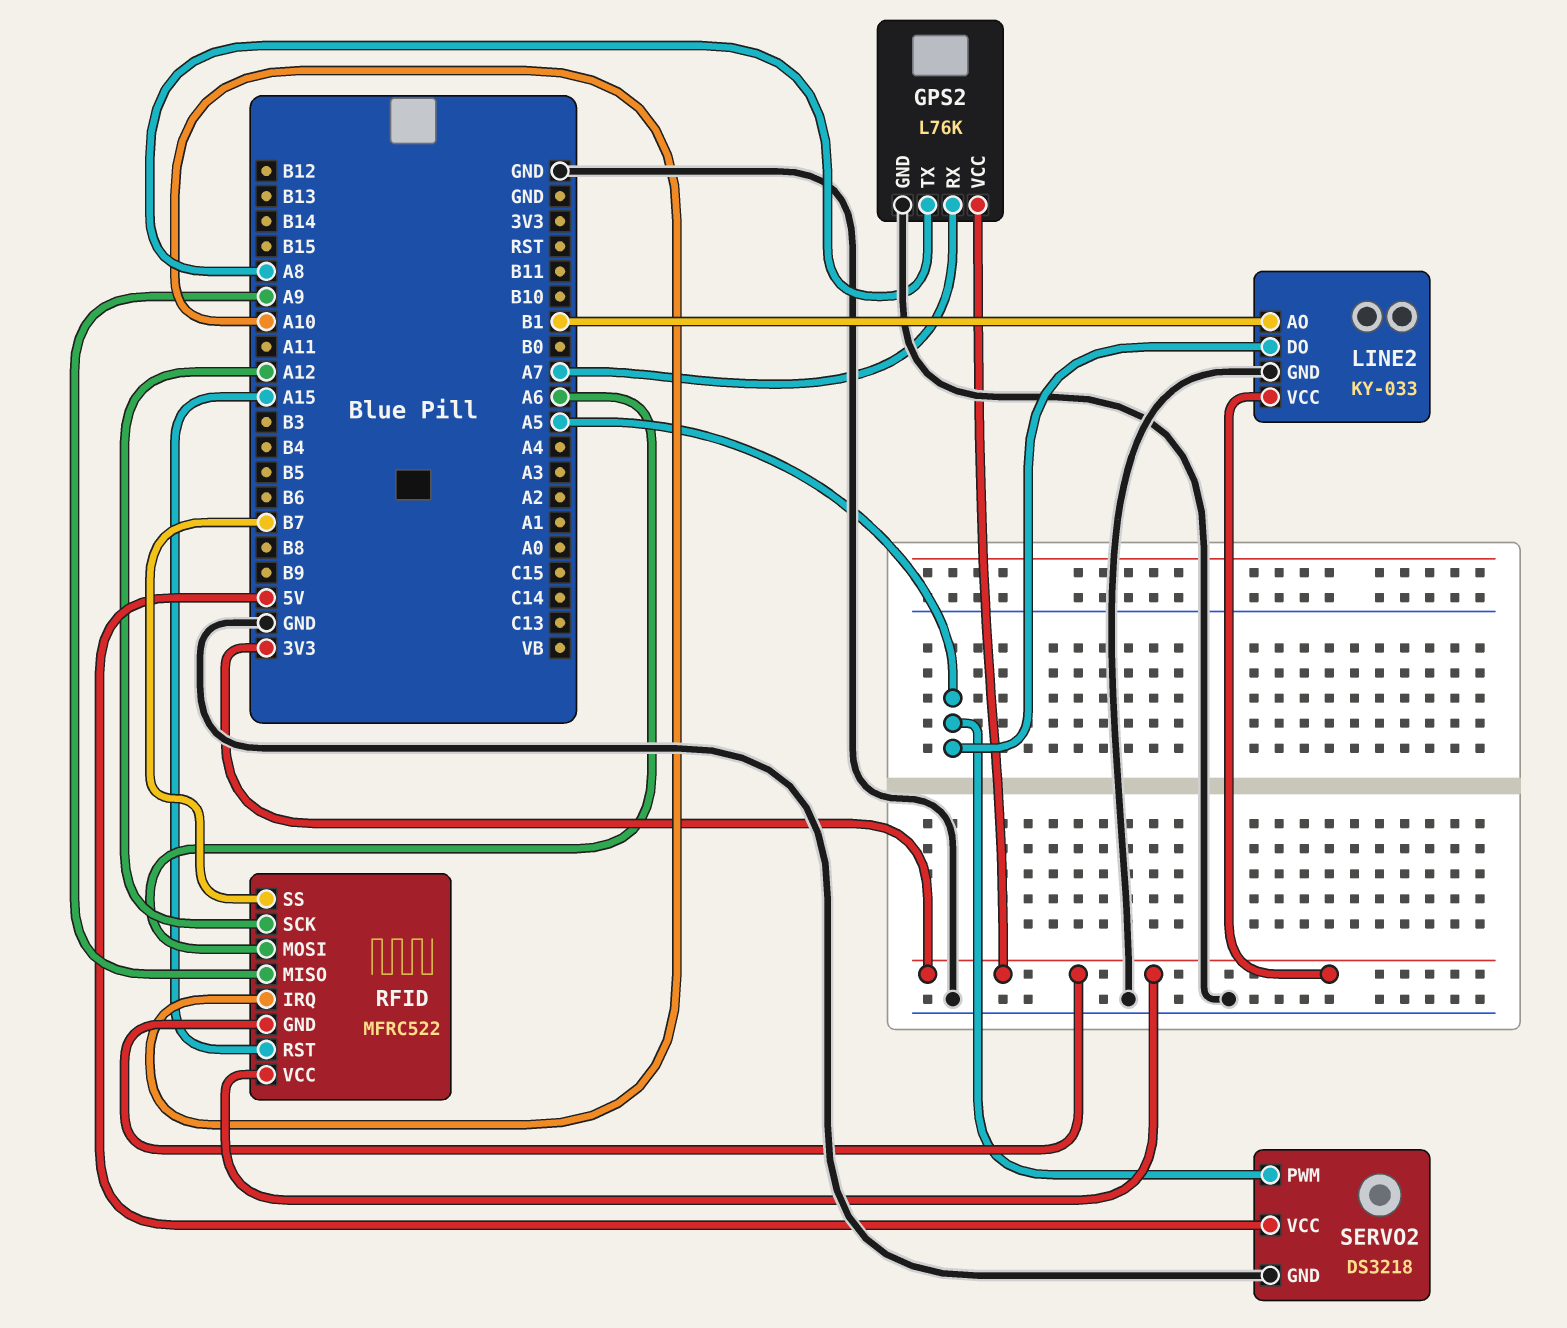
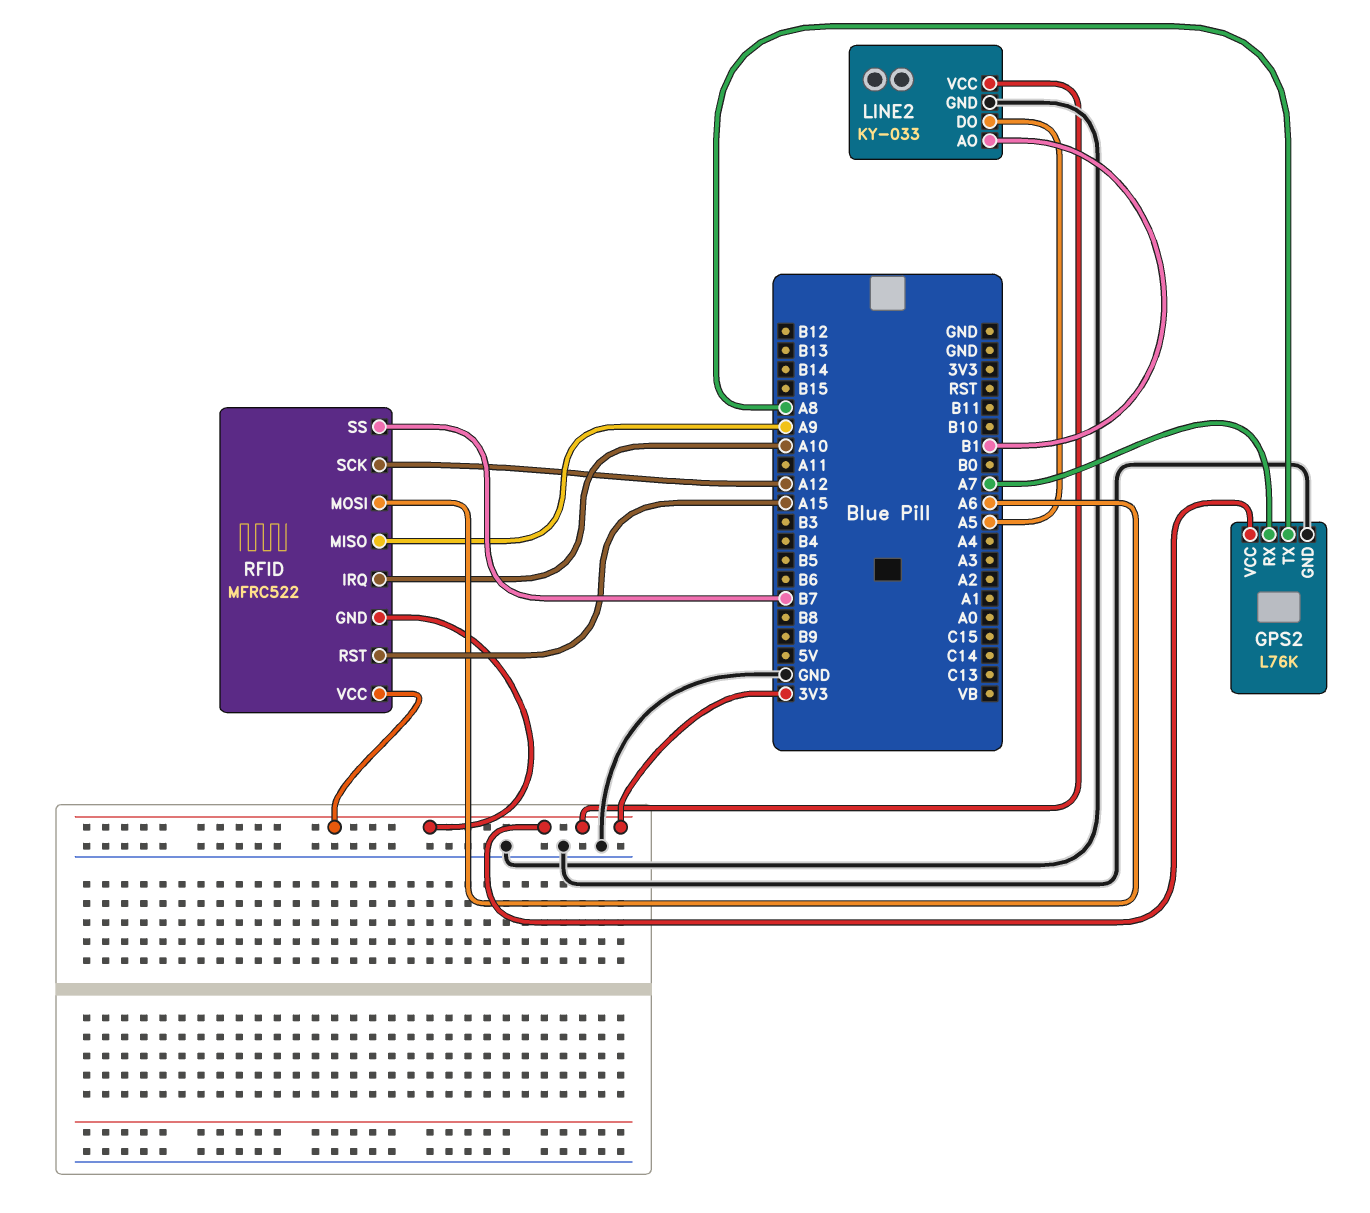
SERVO2: DS3218 -> none
SERVO2 pin GND: GND -> none
SERVO2 pin PWM: A5 -> none
SERVO2 pin VCC: 5V -> none

